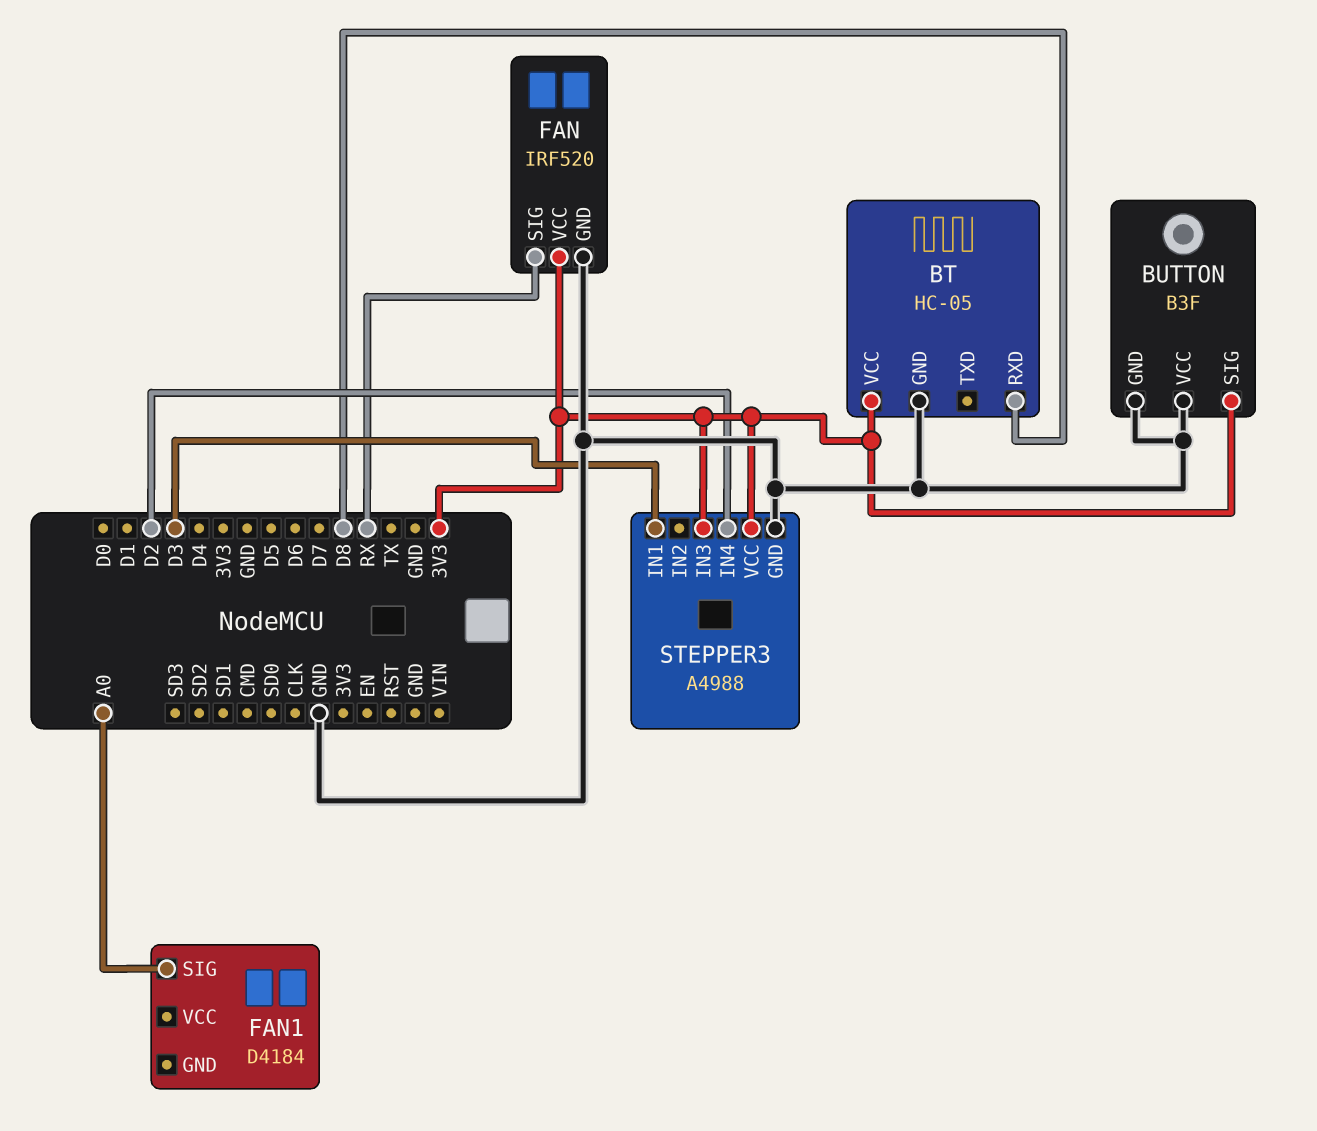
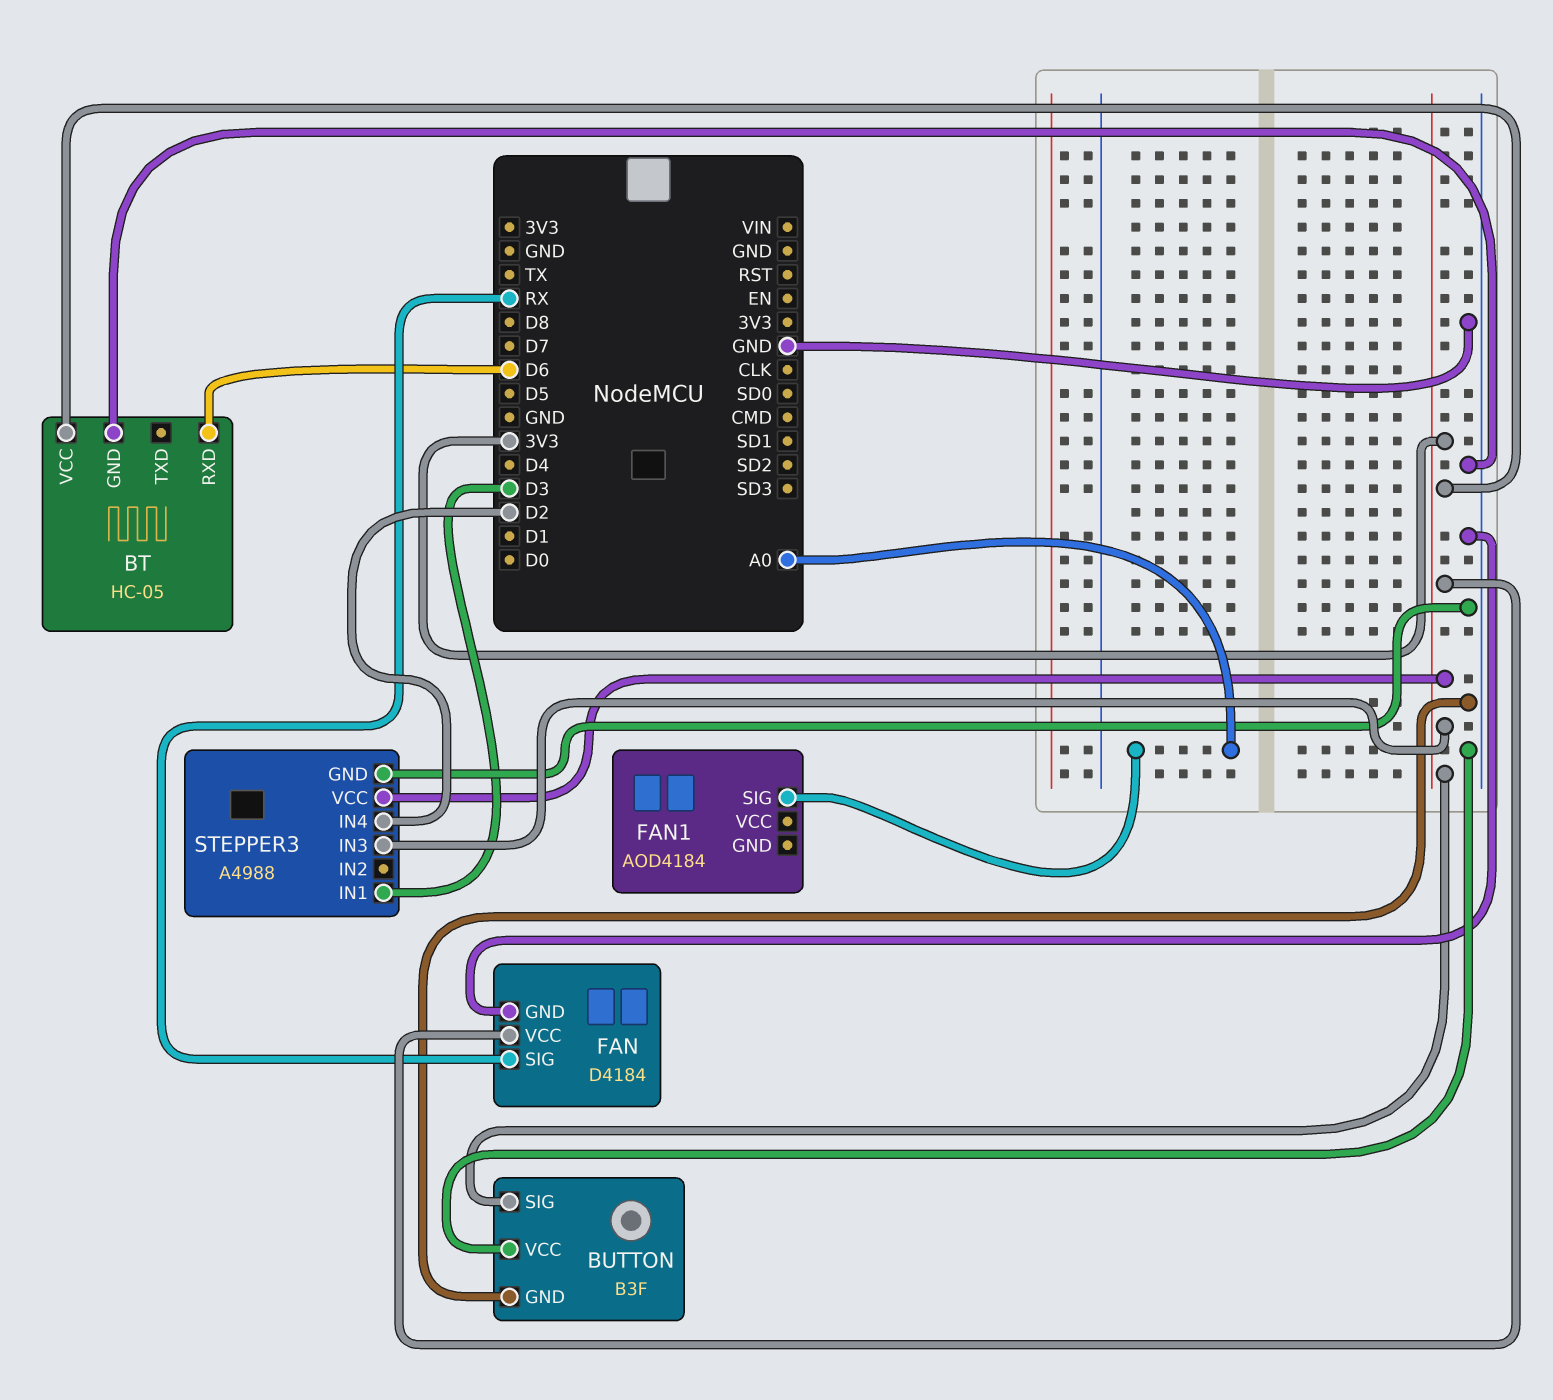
BT pin RXD: D8 -> D6
FAN: IRF520 -> D4184
FAN1: D4184 -> AOD4184

